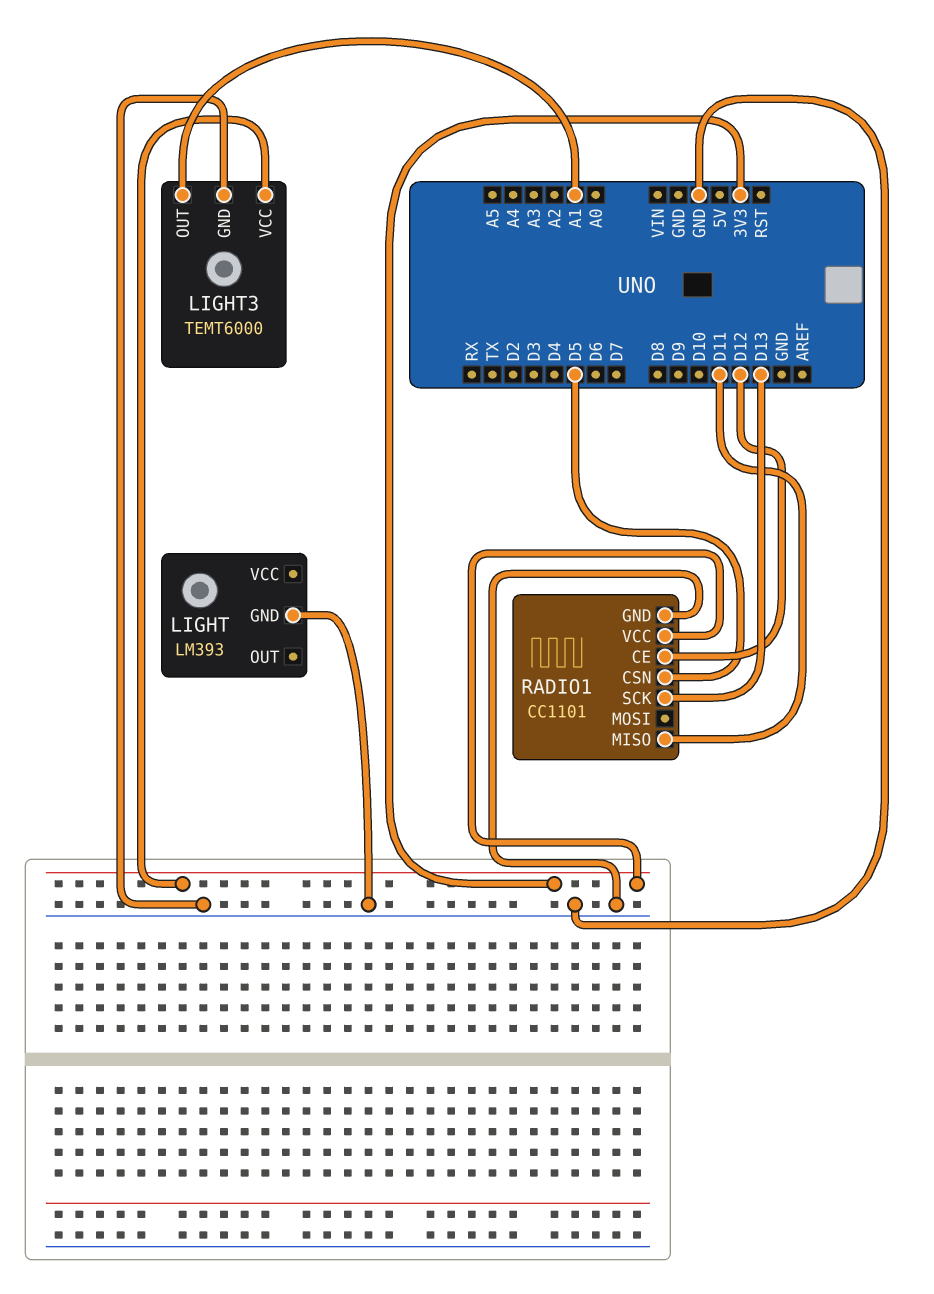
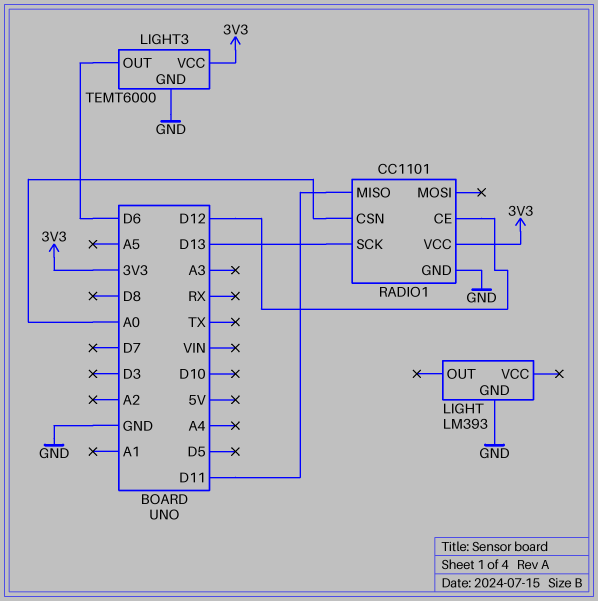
LIGHT3 pin OUT: A1 -> D6
RADIO1 pin CSN: D5 -> A0

